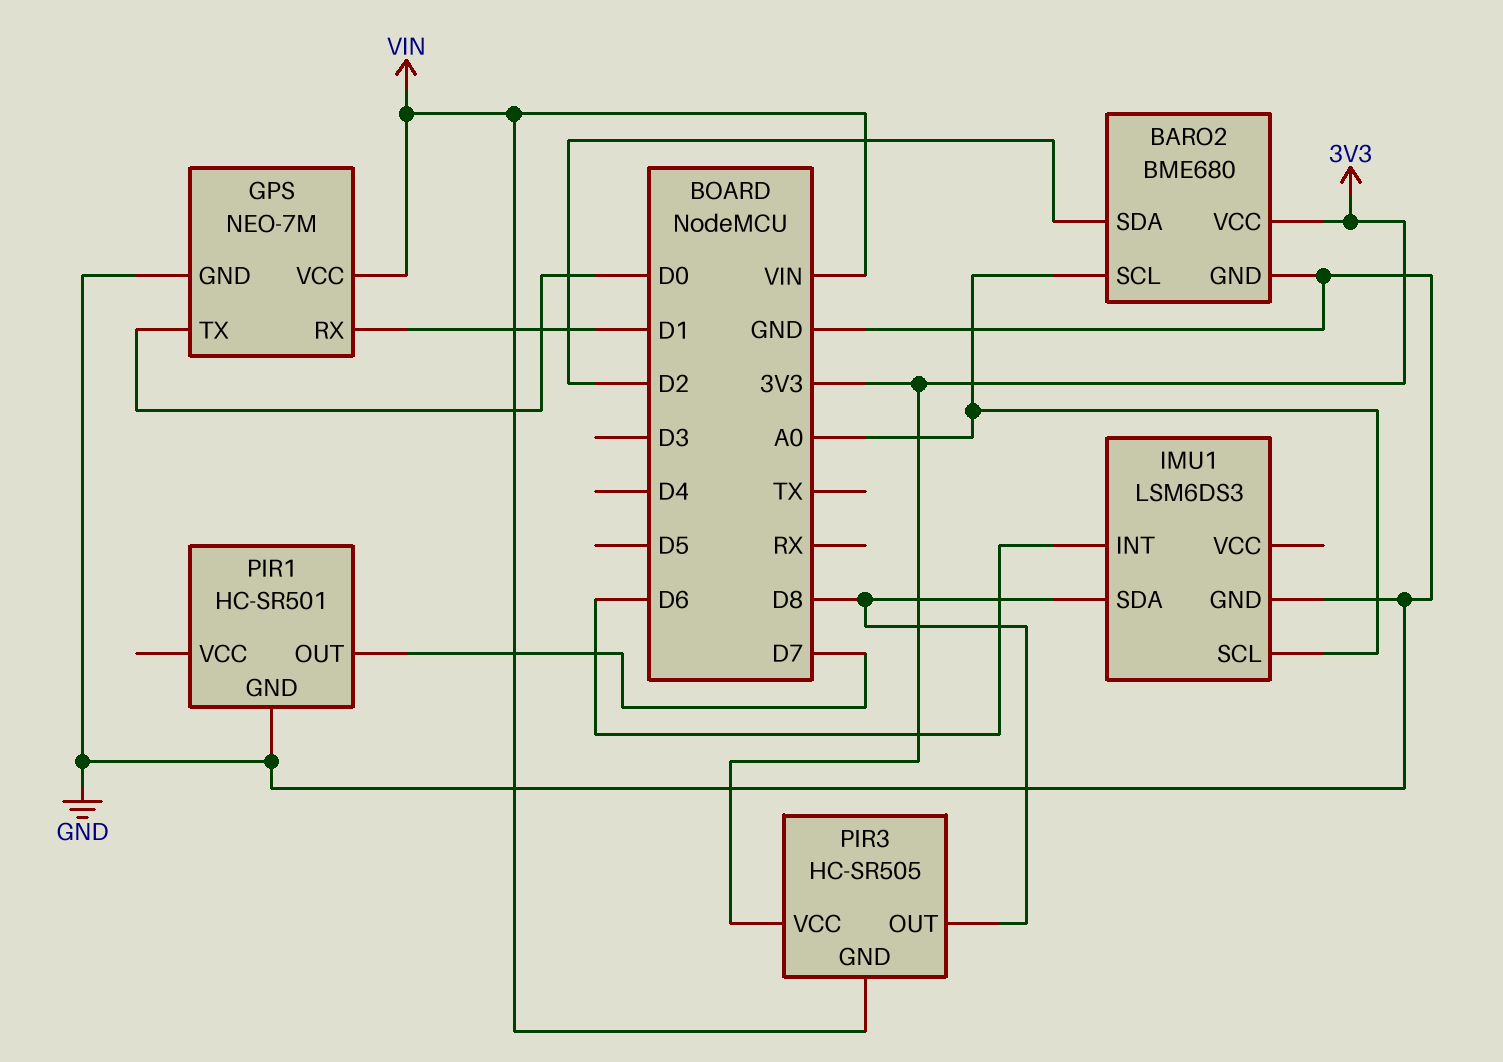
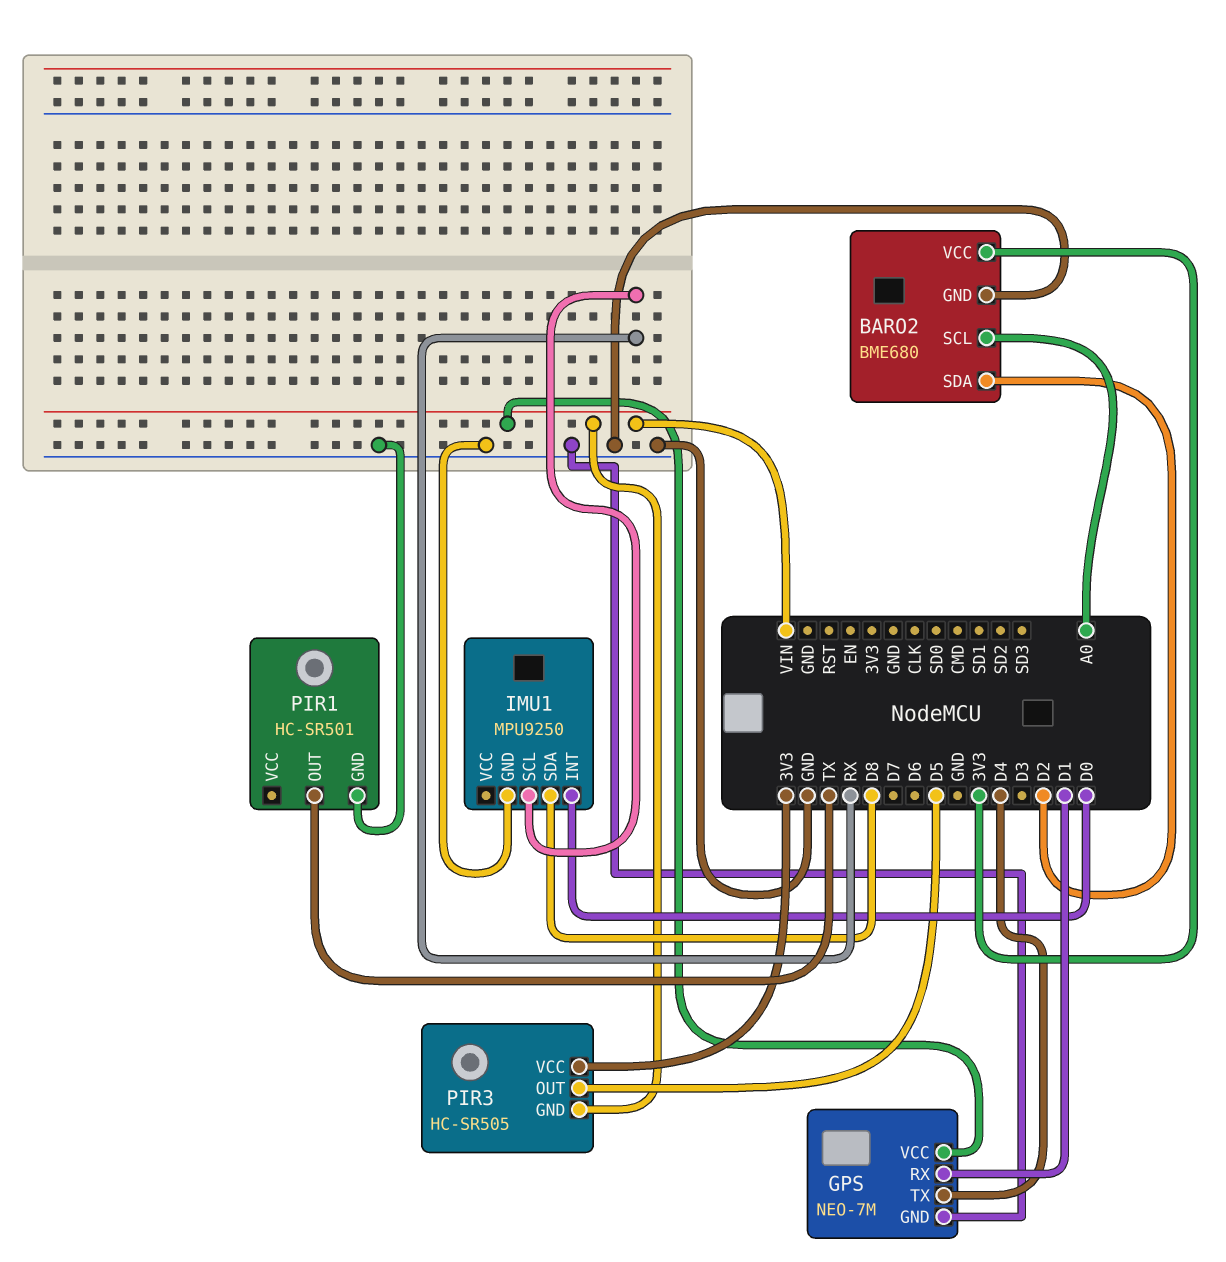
GPS pin TX: D0 -> D4
IMU1: LSM6DS3 -> MPU9250
IMU1 pin INT: D6 -> D0
IMU1 pin SCL: A0 -> RX
PIR1 pin OUT: D7 -> TX
PIR3 pin OUT: D8 -> D5

